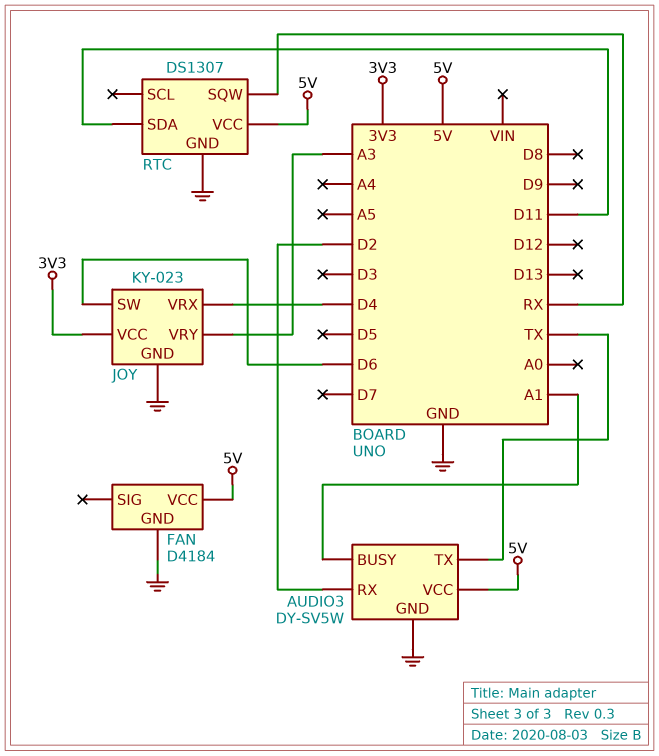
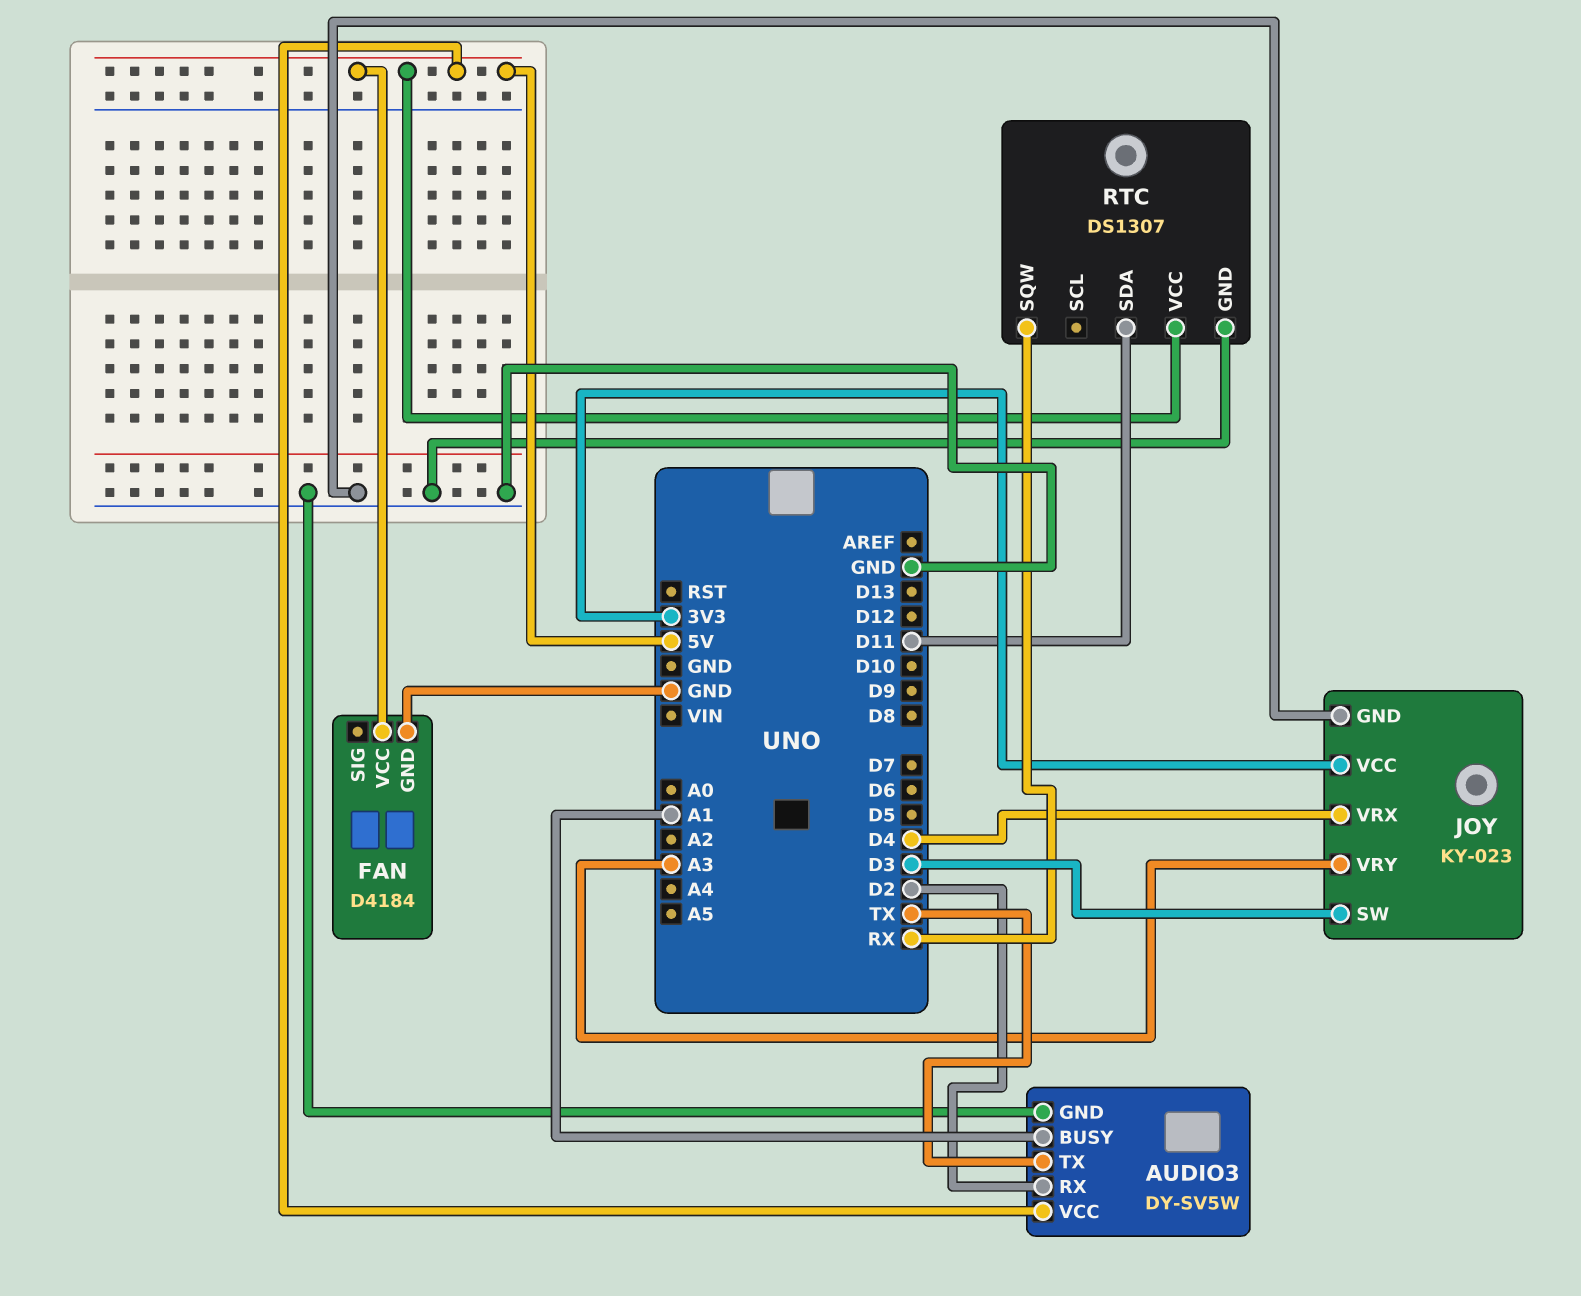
JOY pin SW: D6 -> D3

